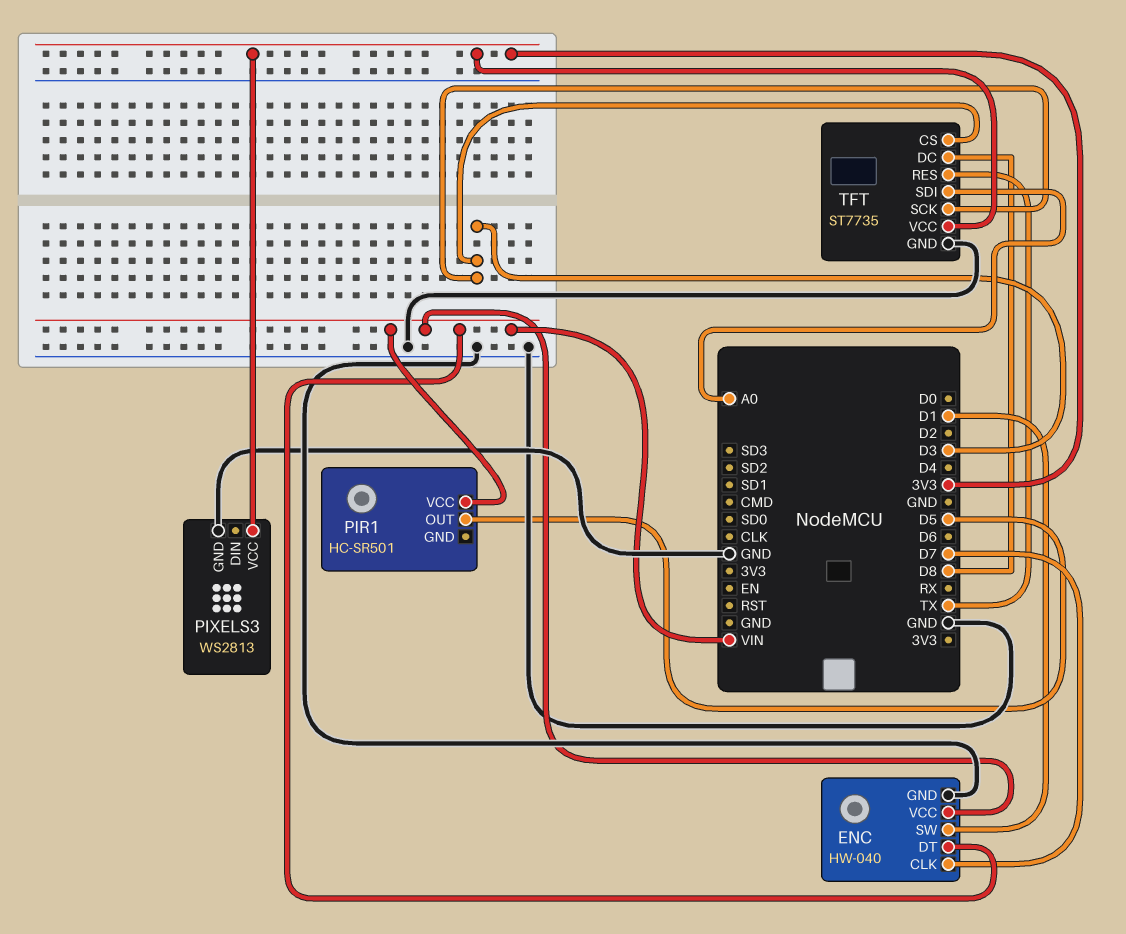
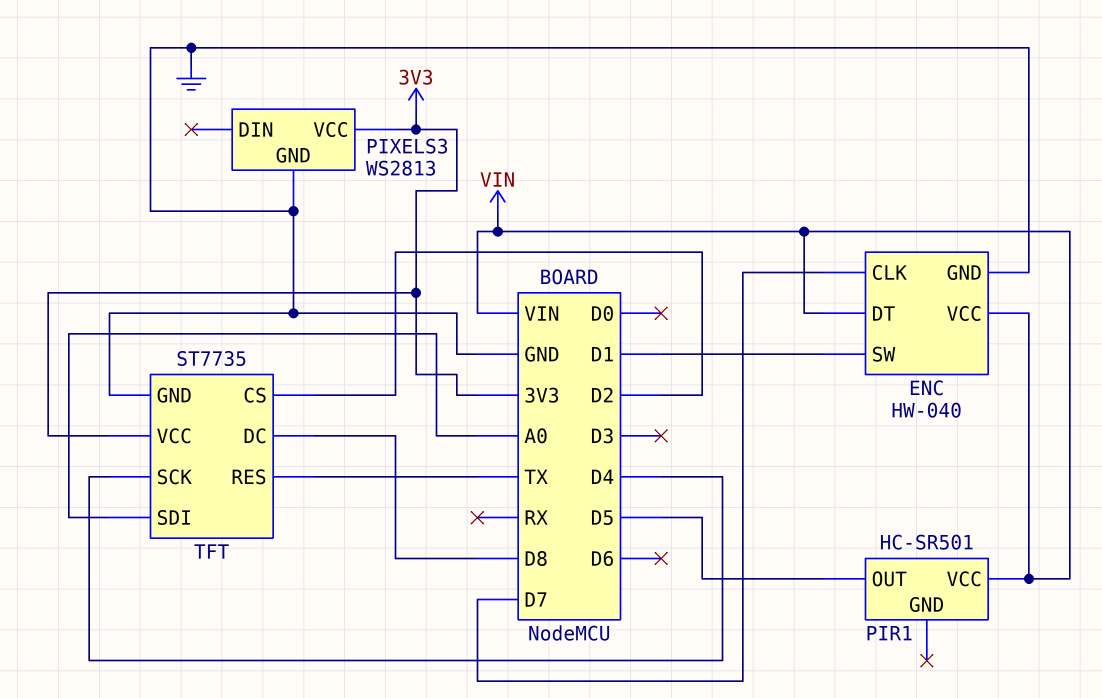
TFT pin CS: D3 -> D2
TFT pin SCK: D3 -> D4

